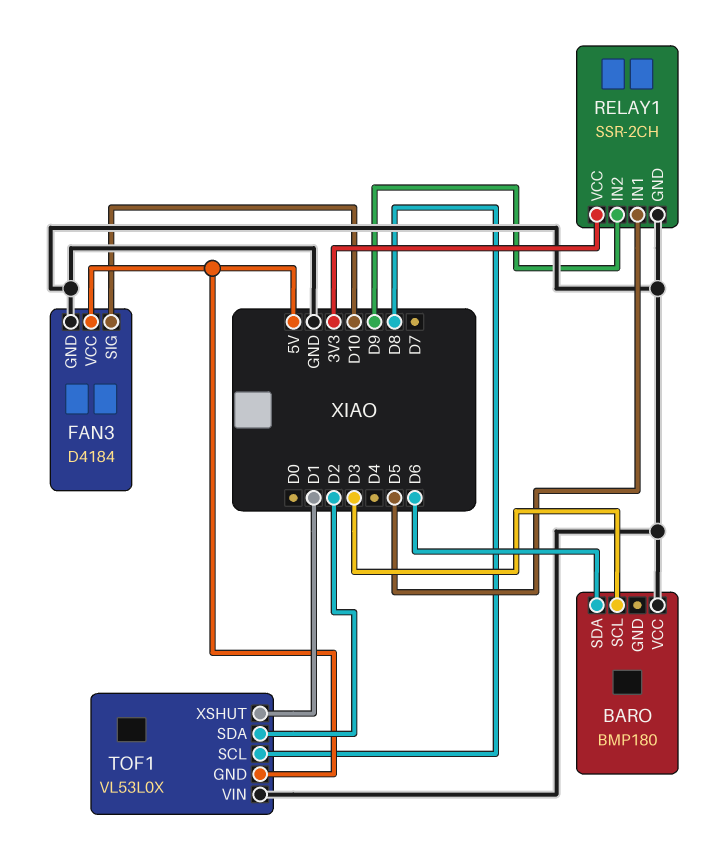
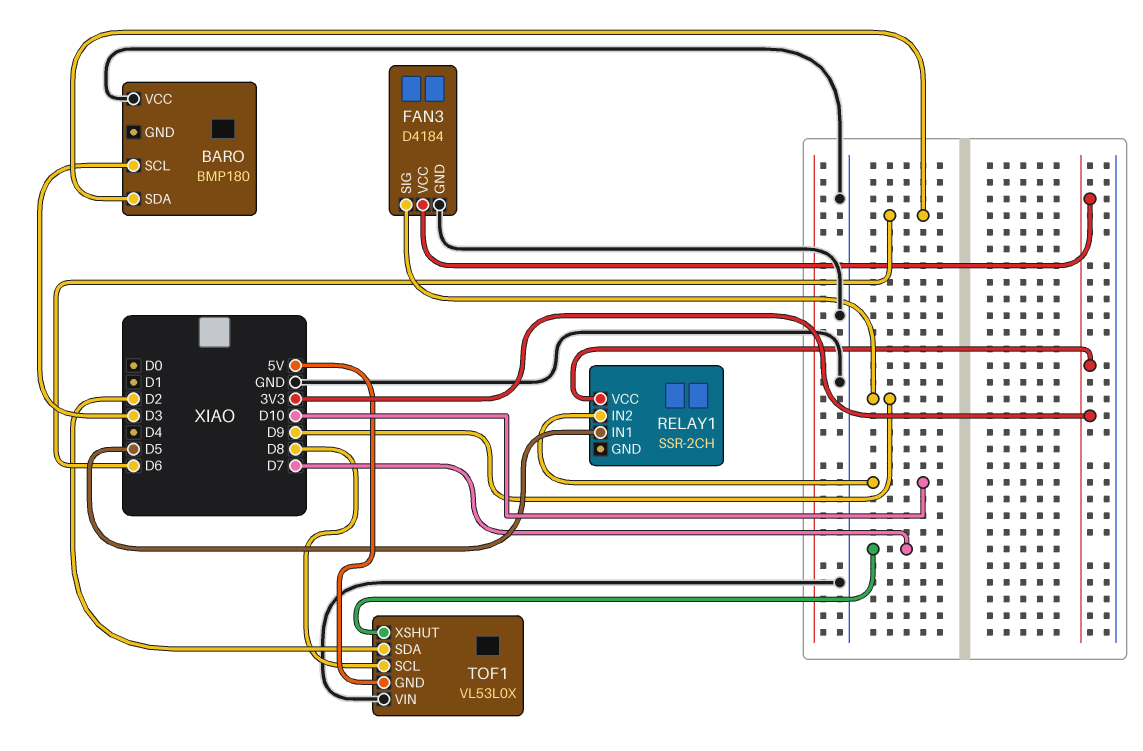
FAN3 pin SIG: D10 -> D9
FAN3 pin VCC: 5V -> 3V3
RELAY1 pin GND: GND -> none
RELAY1 pin IN2: D9 -> D10
TOF1 pin XSHUT: D1 -> D7

